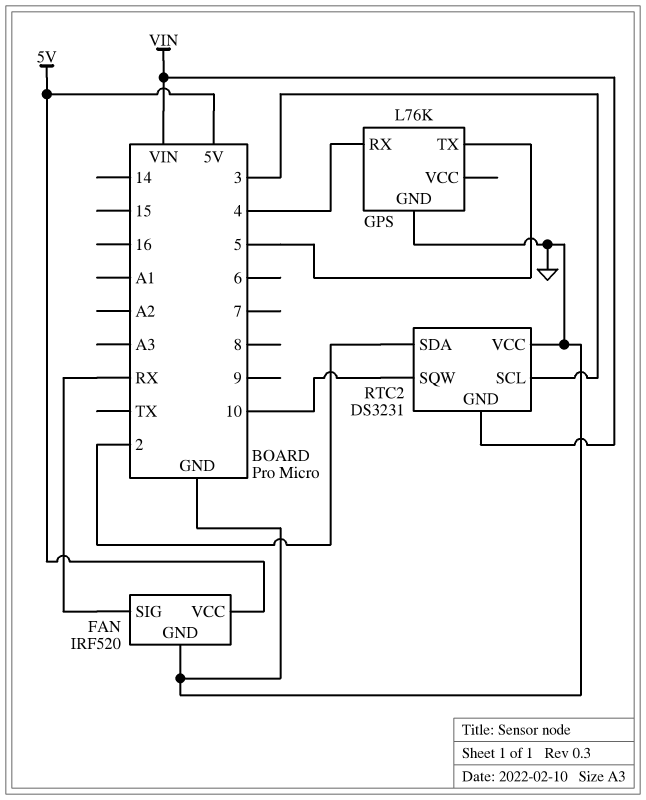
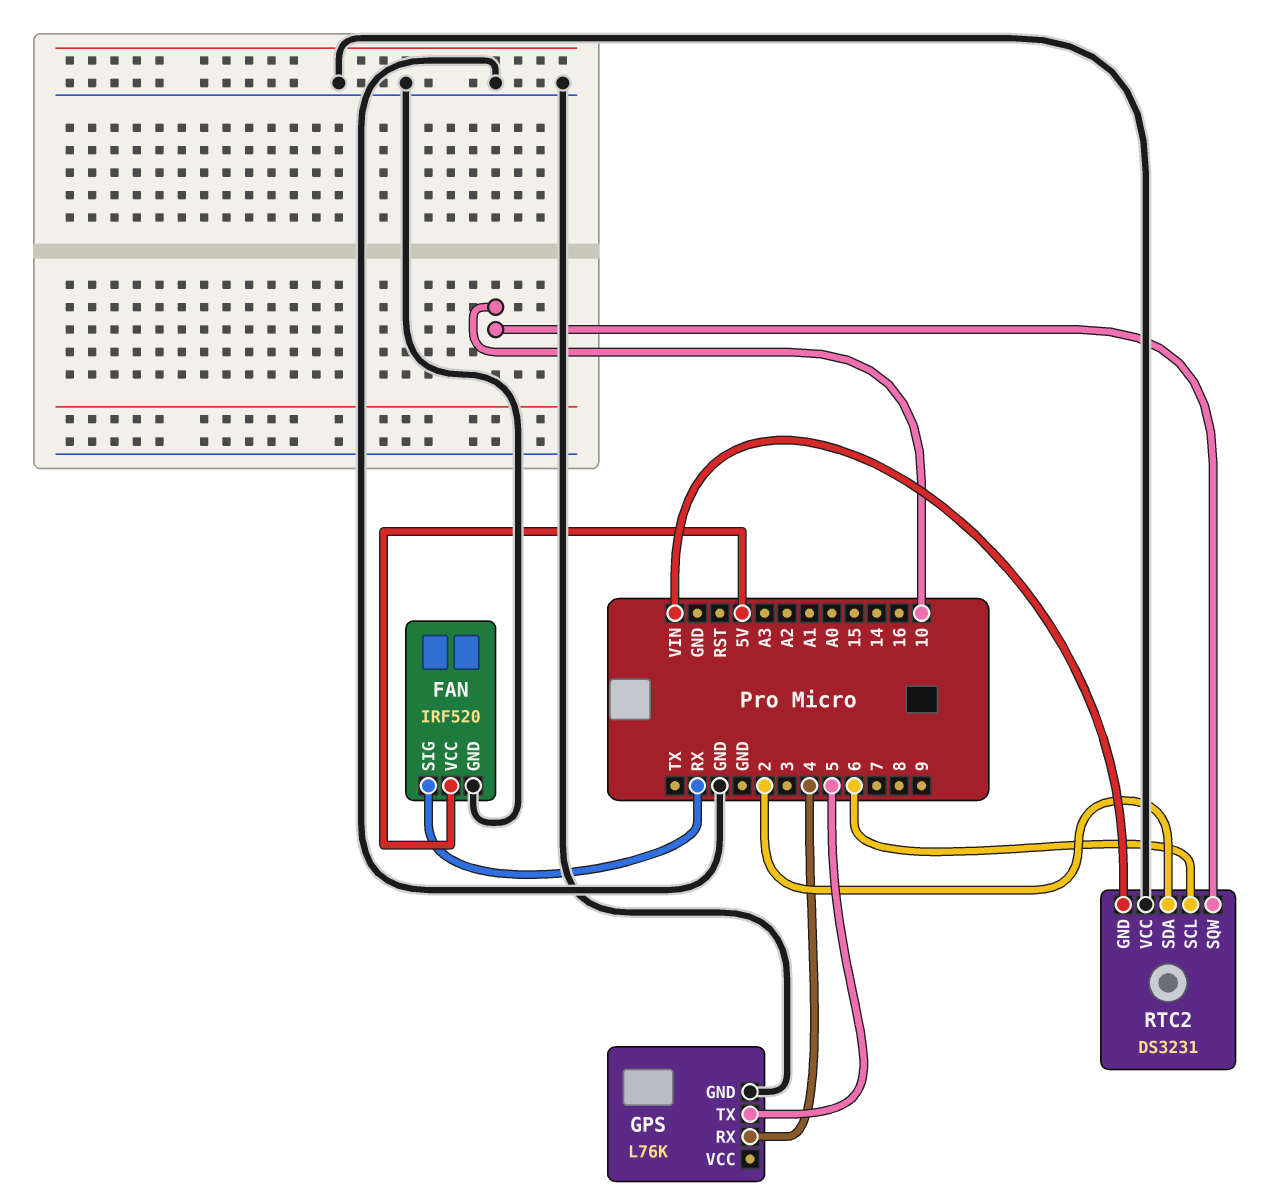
RTC2 pin SCL: 3 -> 6

